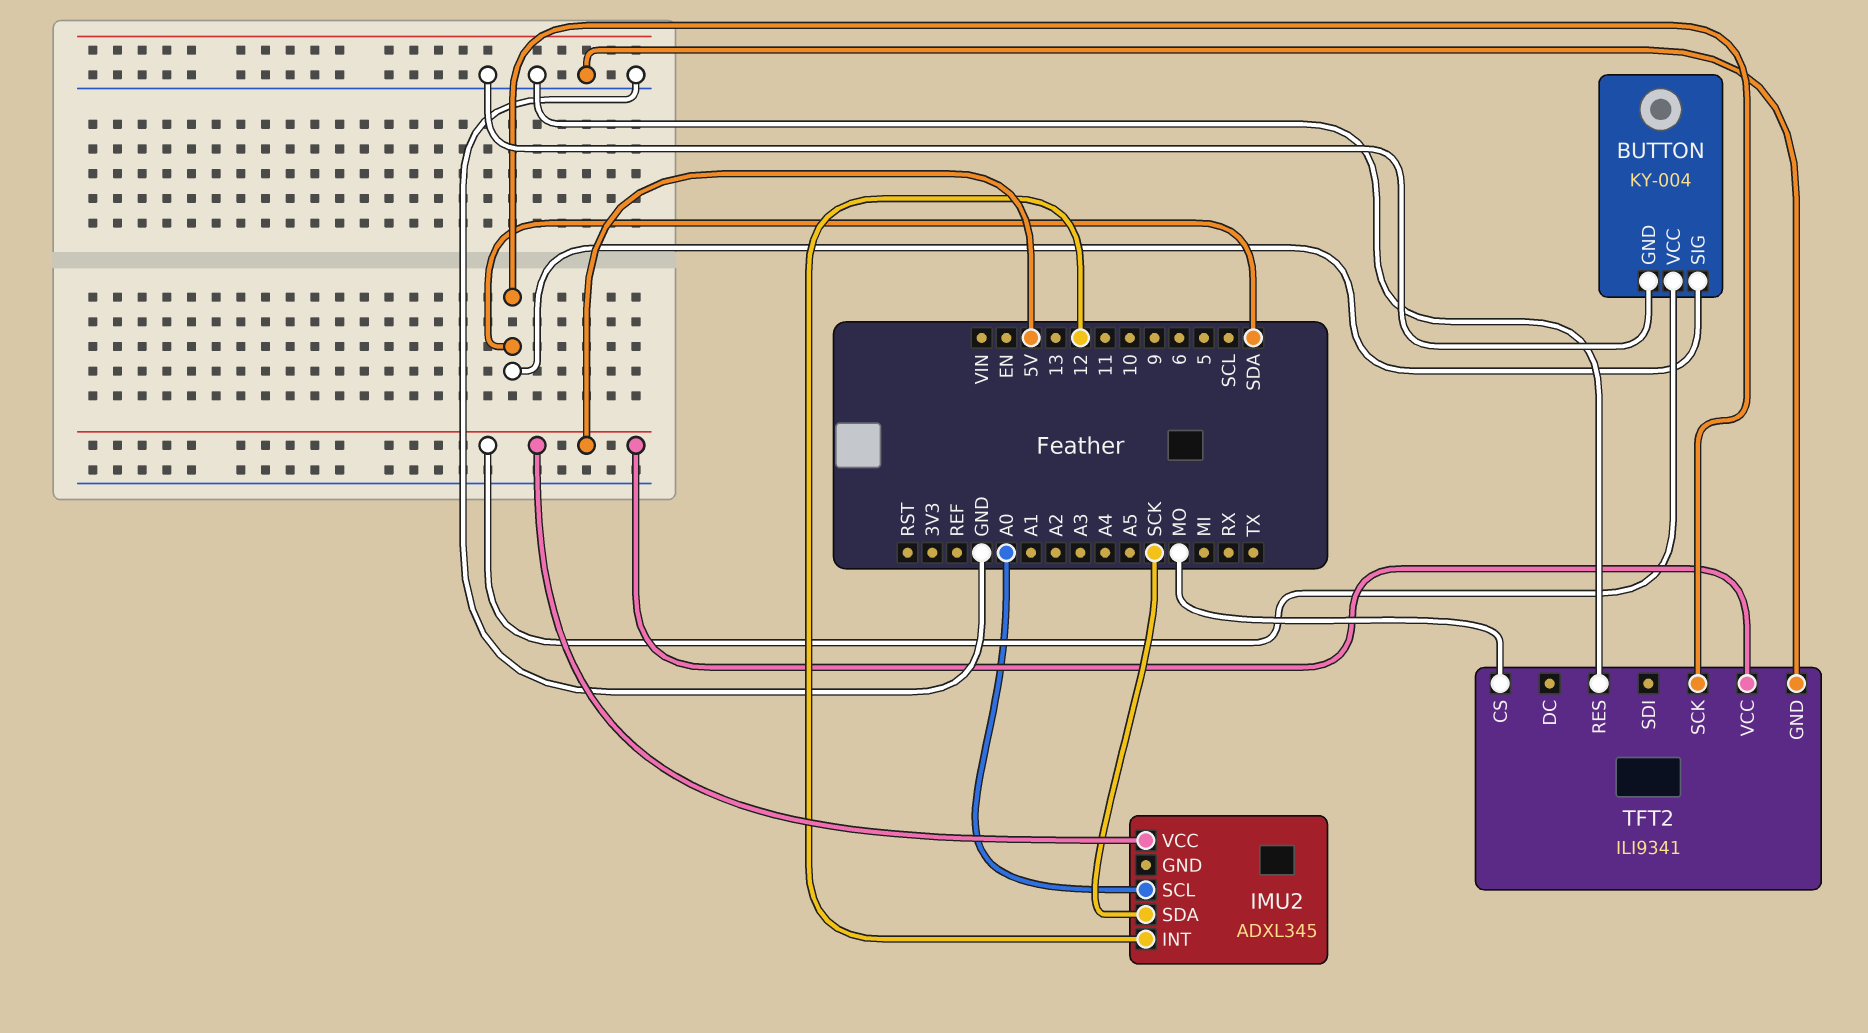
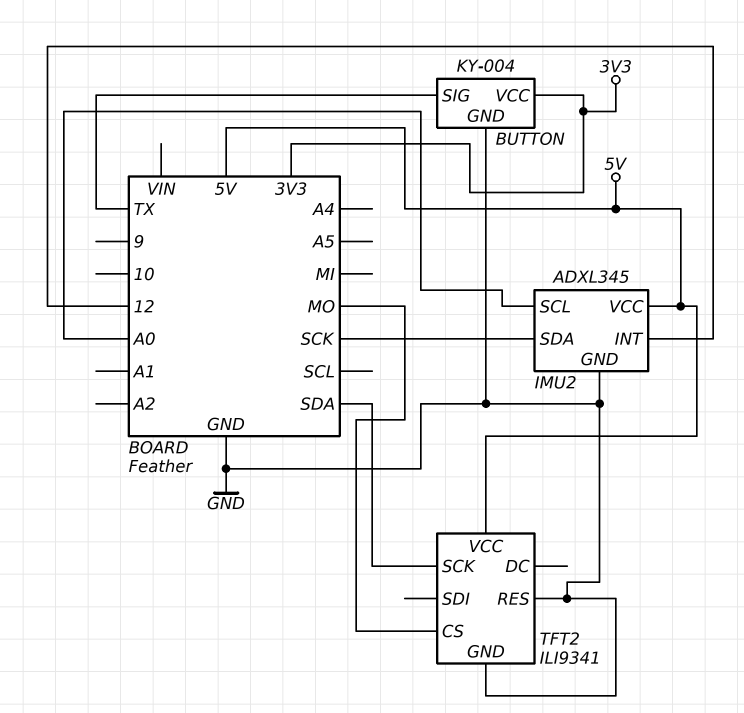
BUTTON pin SIG: SDA -> TX
BUTTON pin VCC: 5V -> 3V3
IMU2 pin GND: none -> GND

